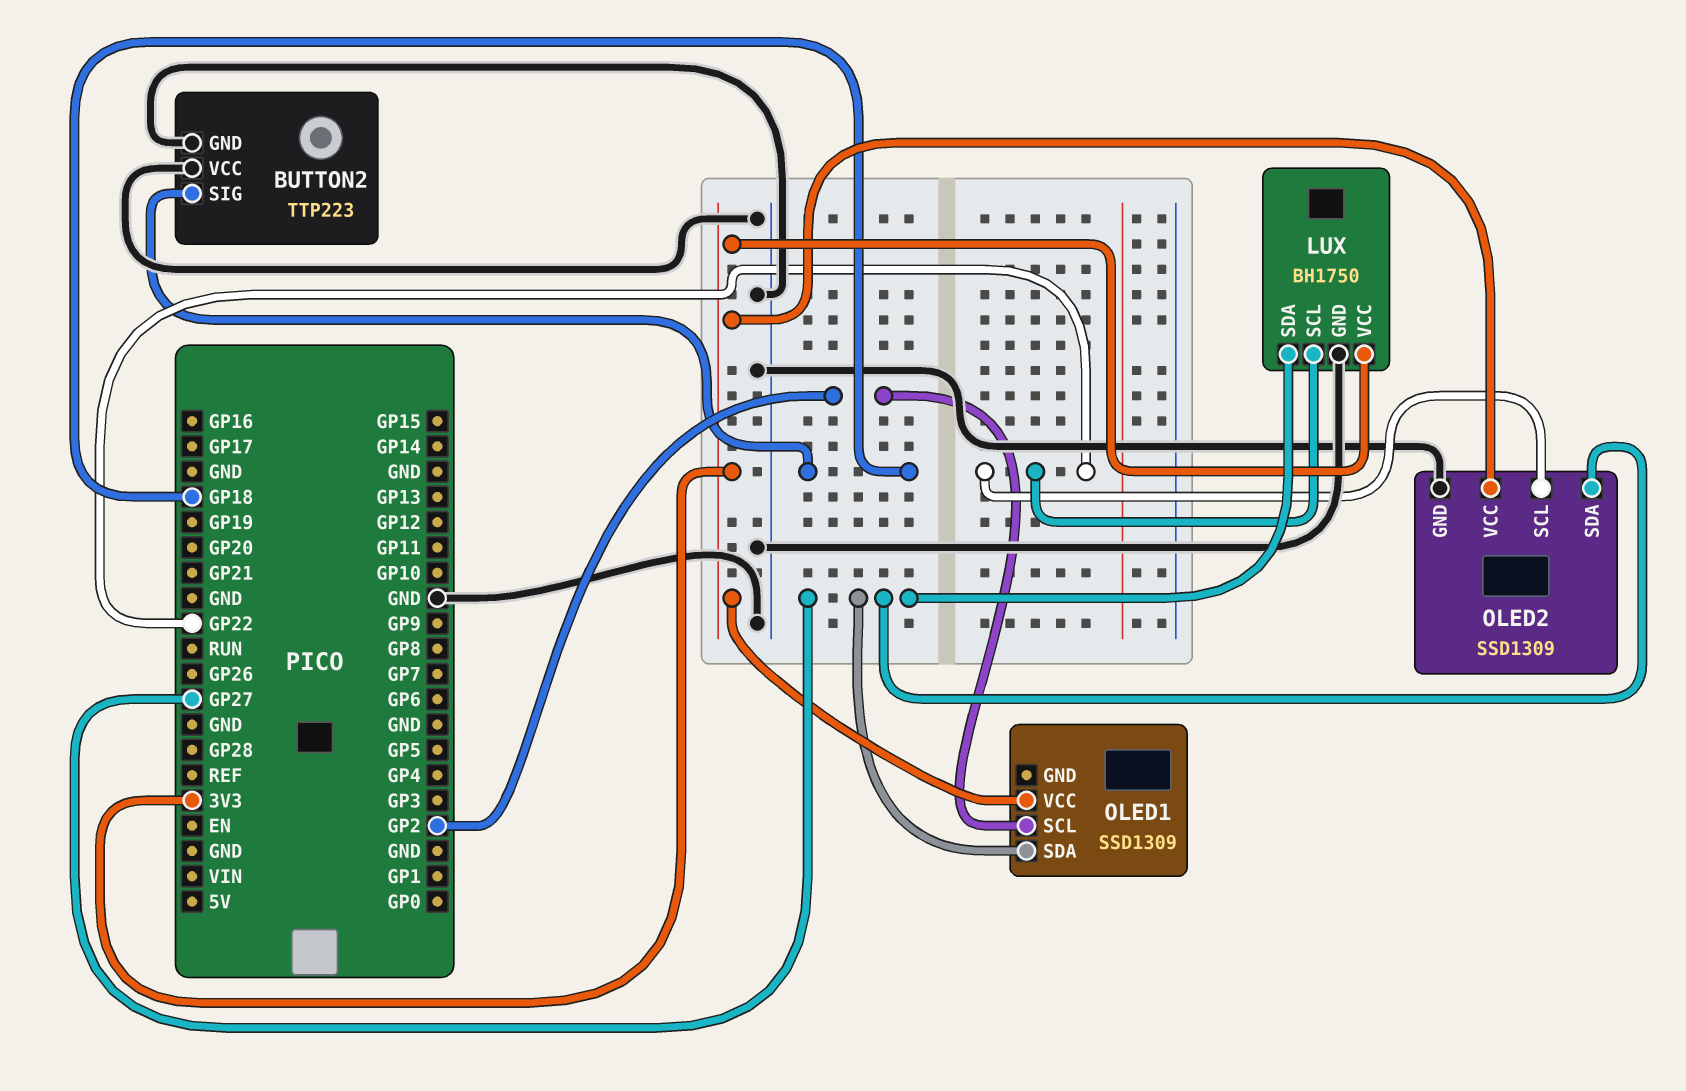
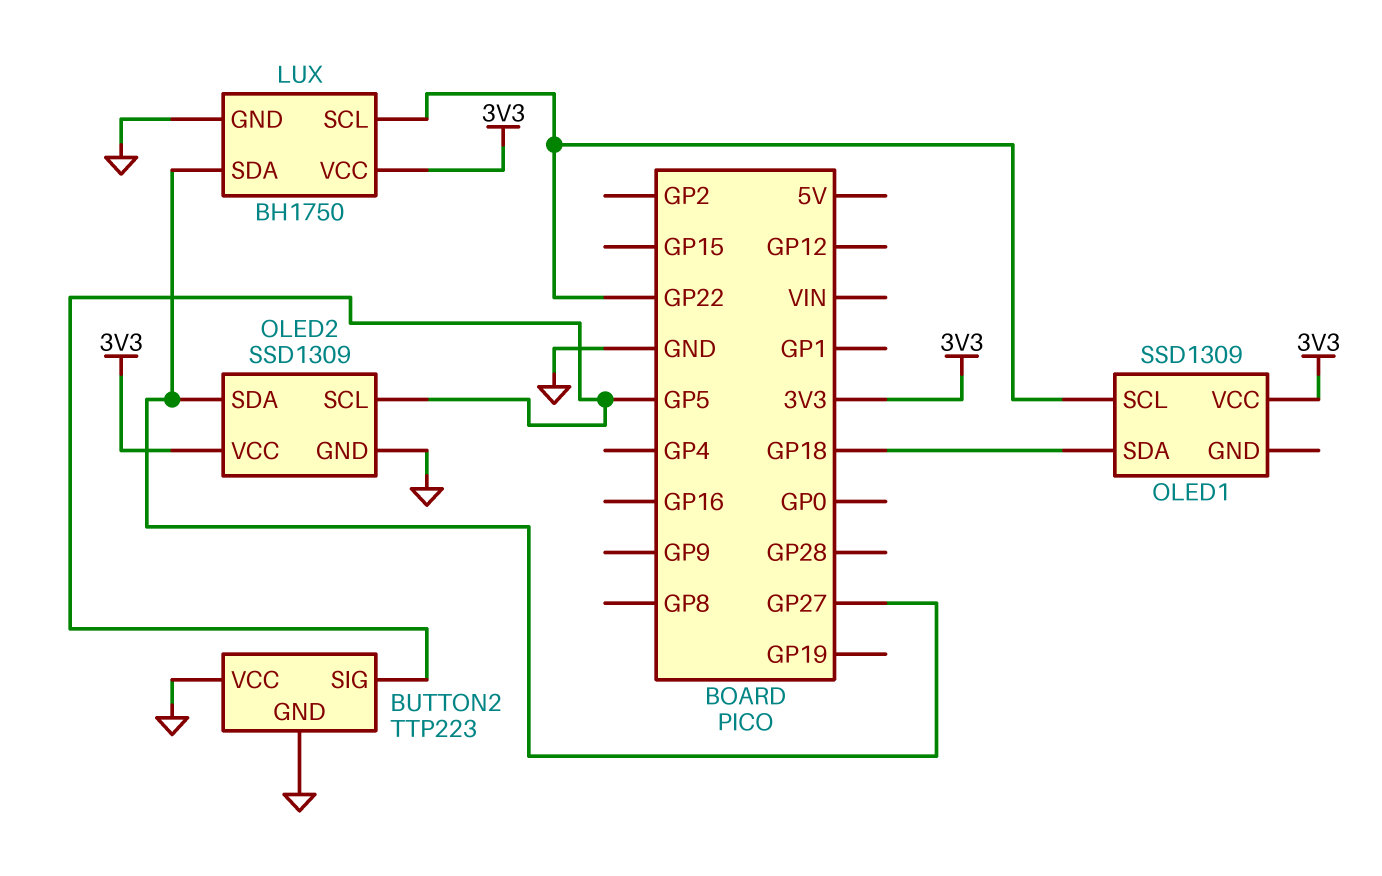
BUTTON2 pin SIG: GP18 -> GP5
OLED1 pin SCL: GP2 -> GP22
OLED1 pin SDA: GP27 -> GP18
OLED2 pin SCL: GP22 -> GP5

